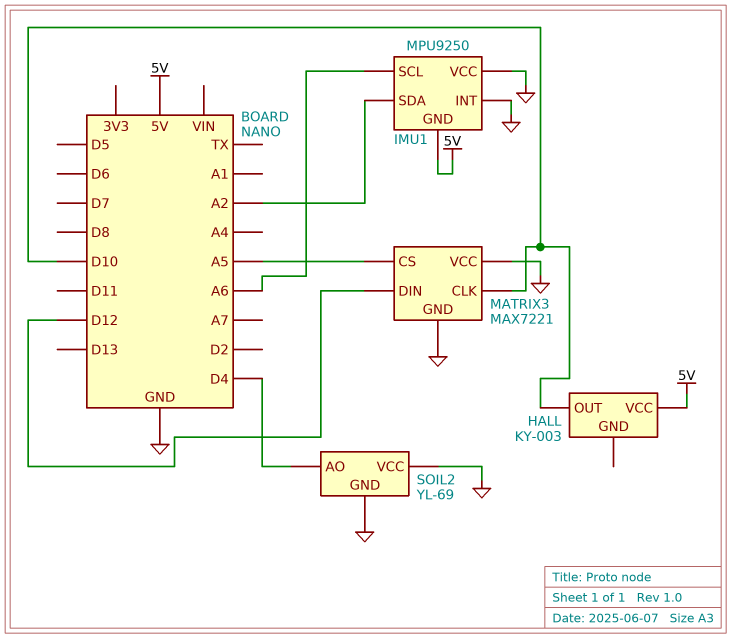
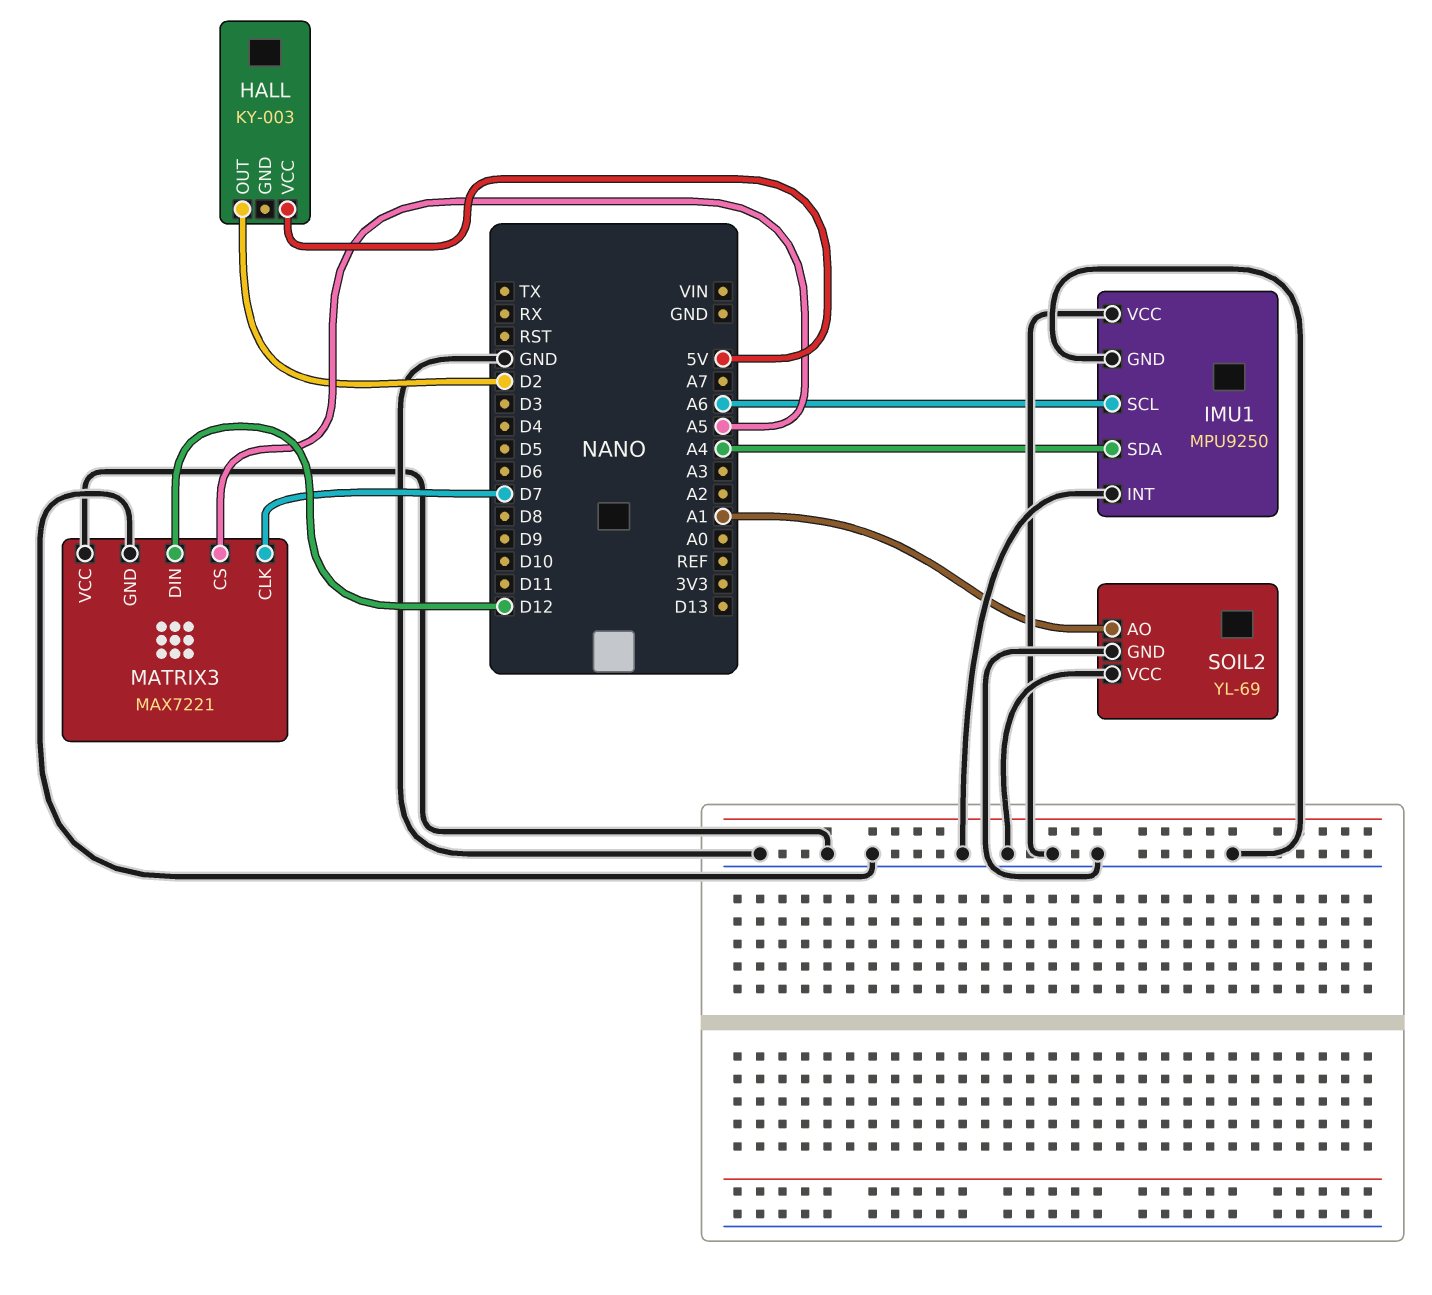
HALL pin OUT: D10 -> D2
IMU1 pin GND: 5V -> GND
IMU1 pin SDA: A2 -> A4
MATRIX3 pin CLK: D10 -> D7
SOIL2 pin AO: D4 -> A1

